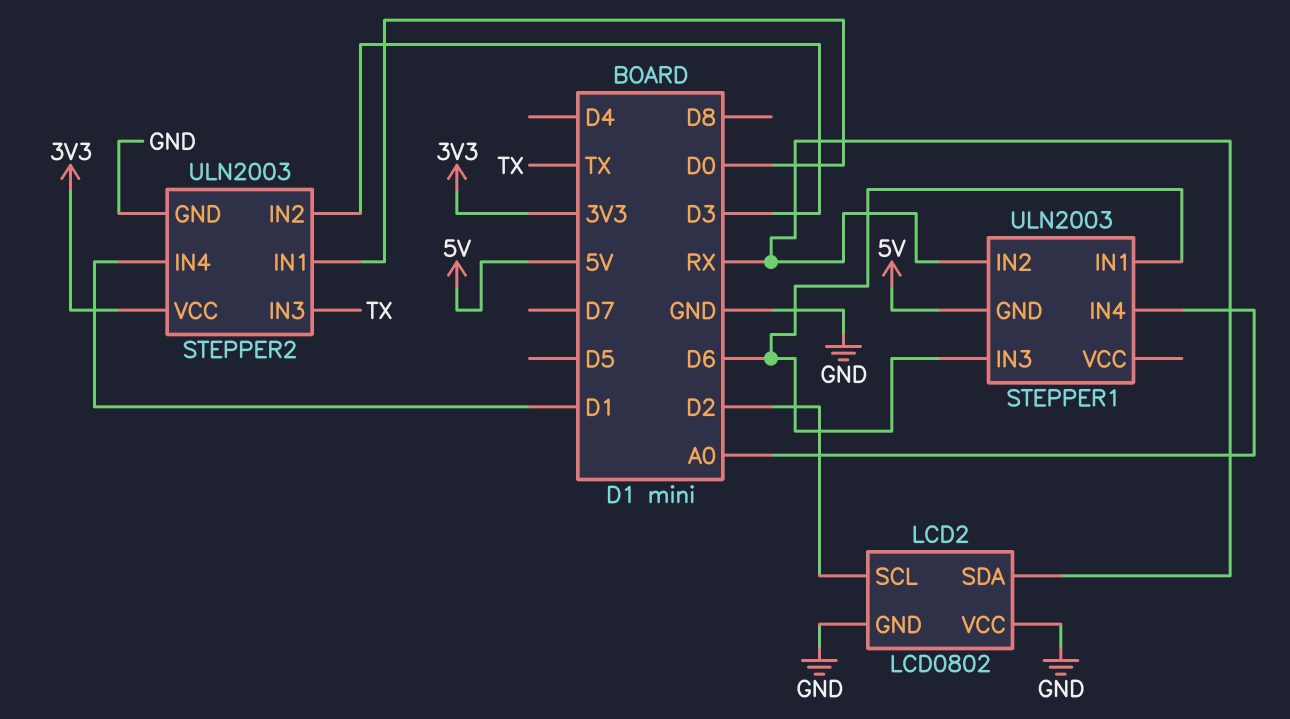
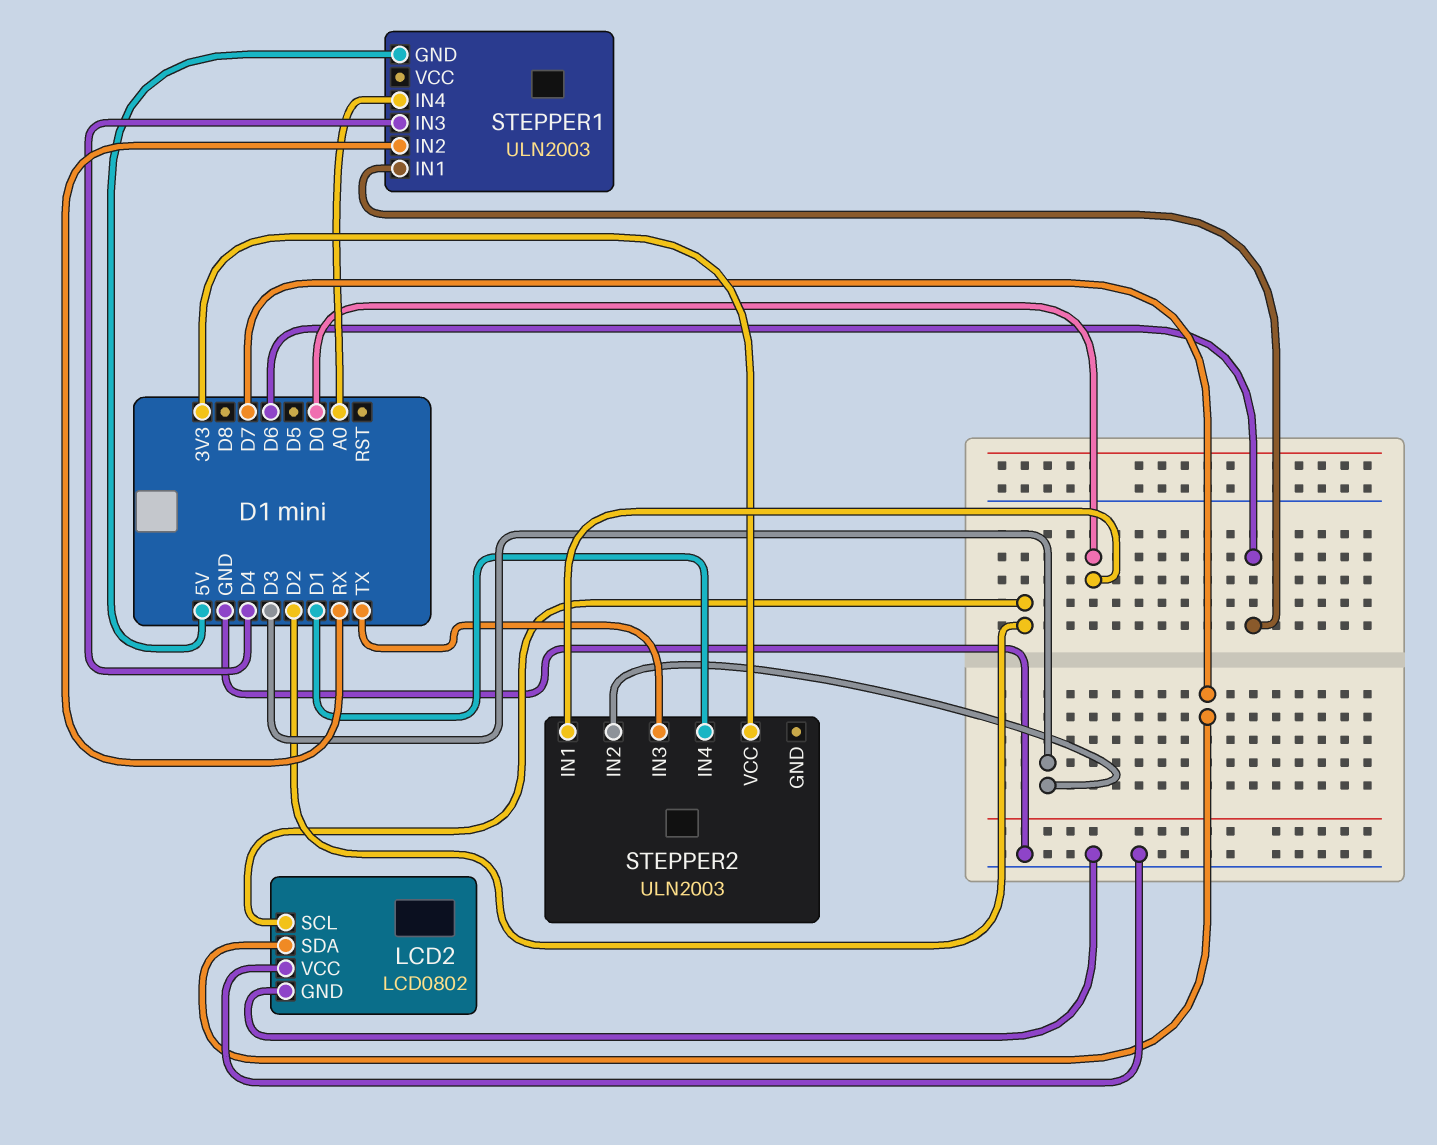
LCD2 pin SDA: RX -> D7
STEPPER1 pin IN3: D6 -> D4
STEPPER2 pin GND: GND -> none

